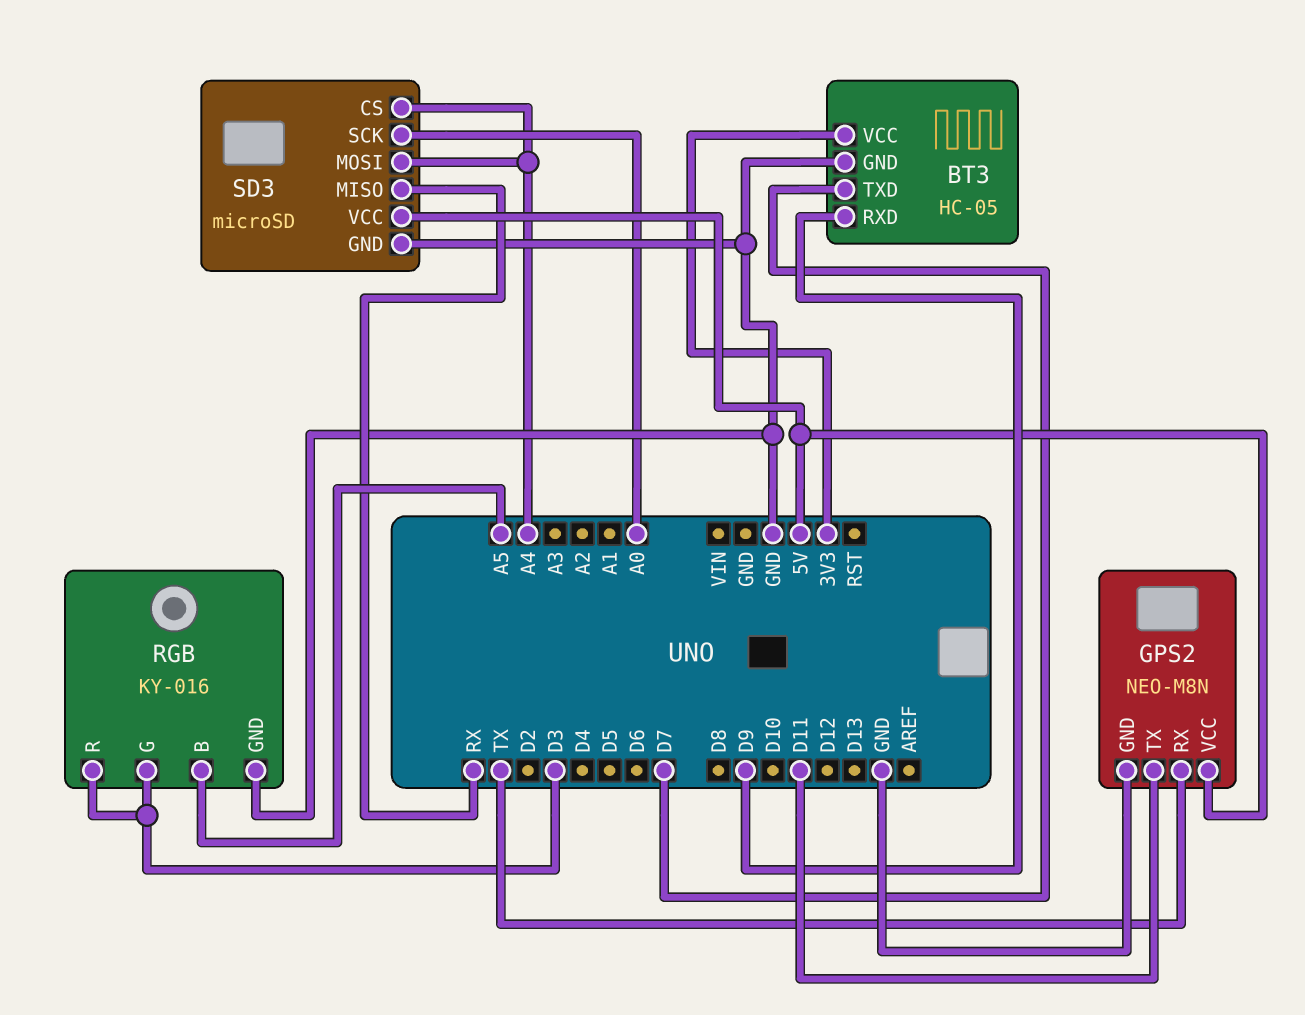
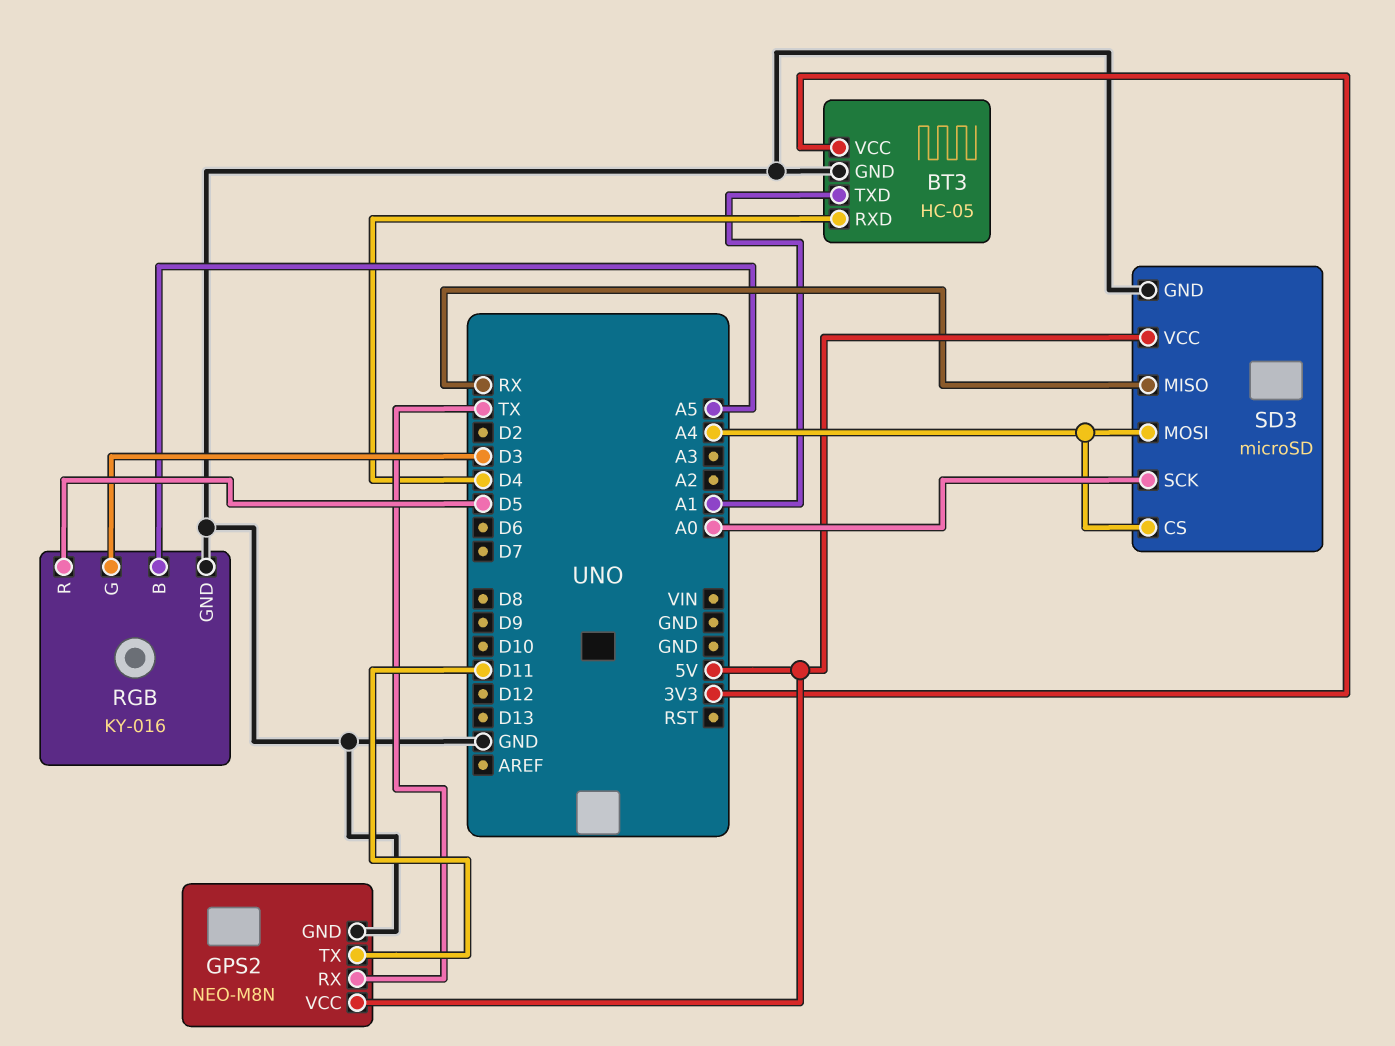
BT3 pin RXD: D9 -> D4
BT3 pin TXD: D7 -> A1
RGB pin R: D3 -> D5

